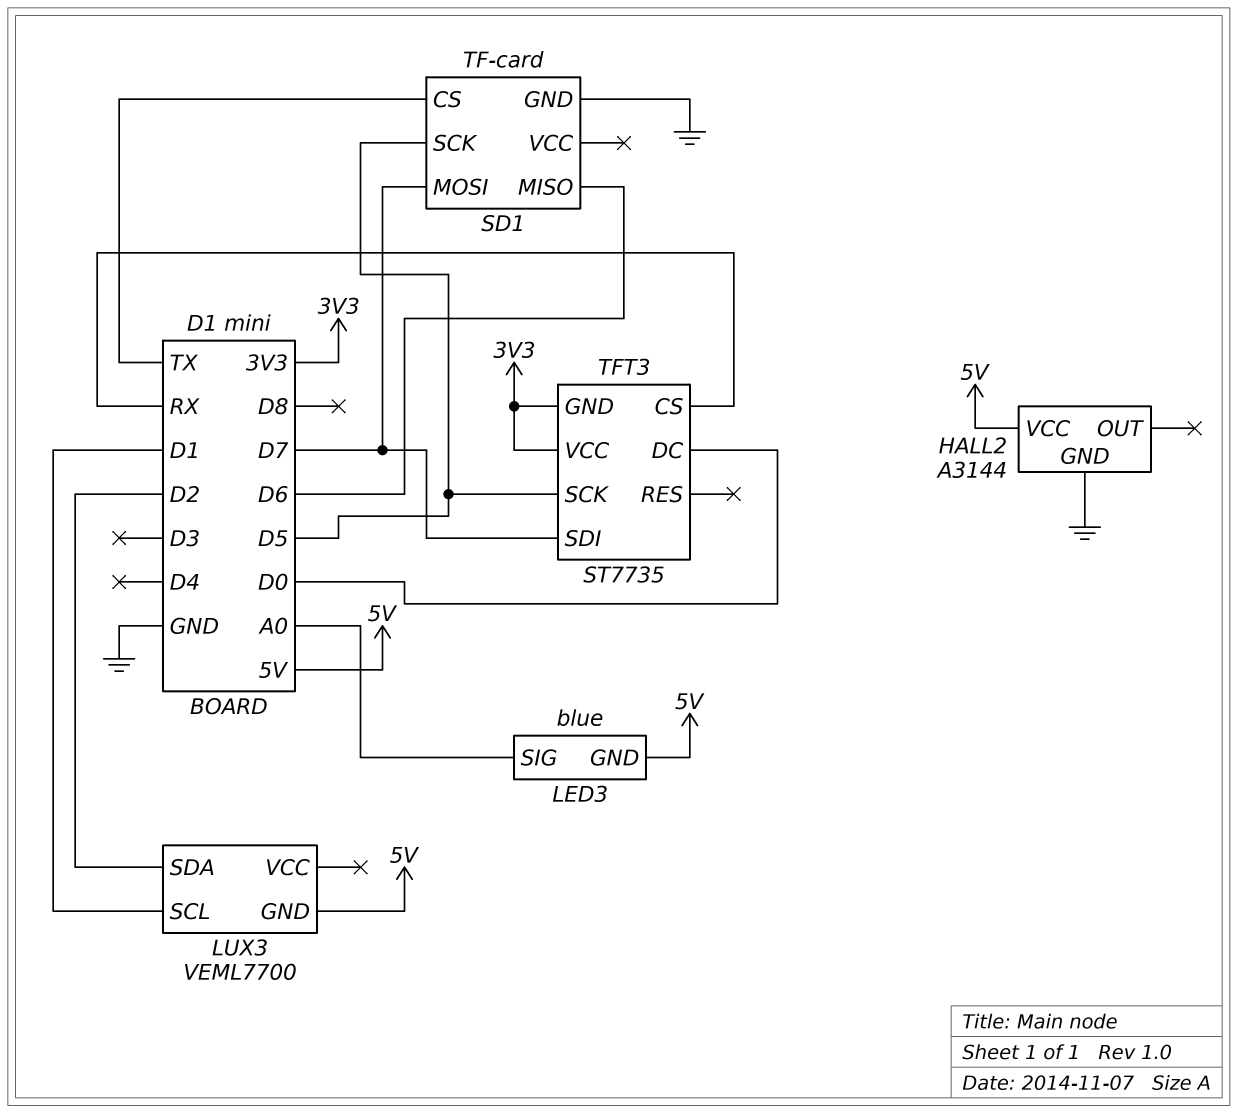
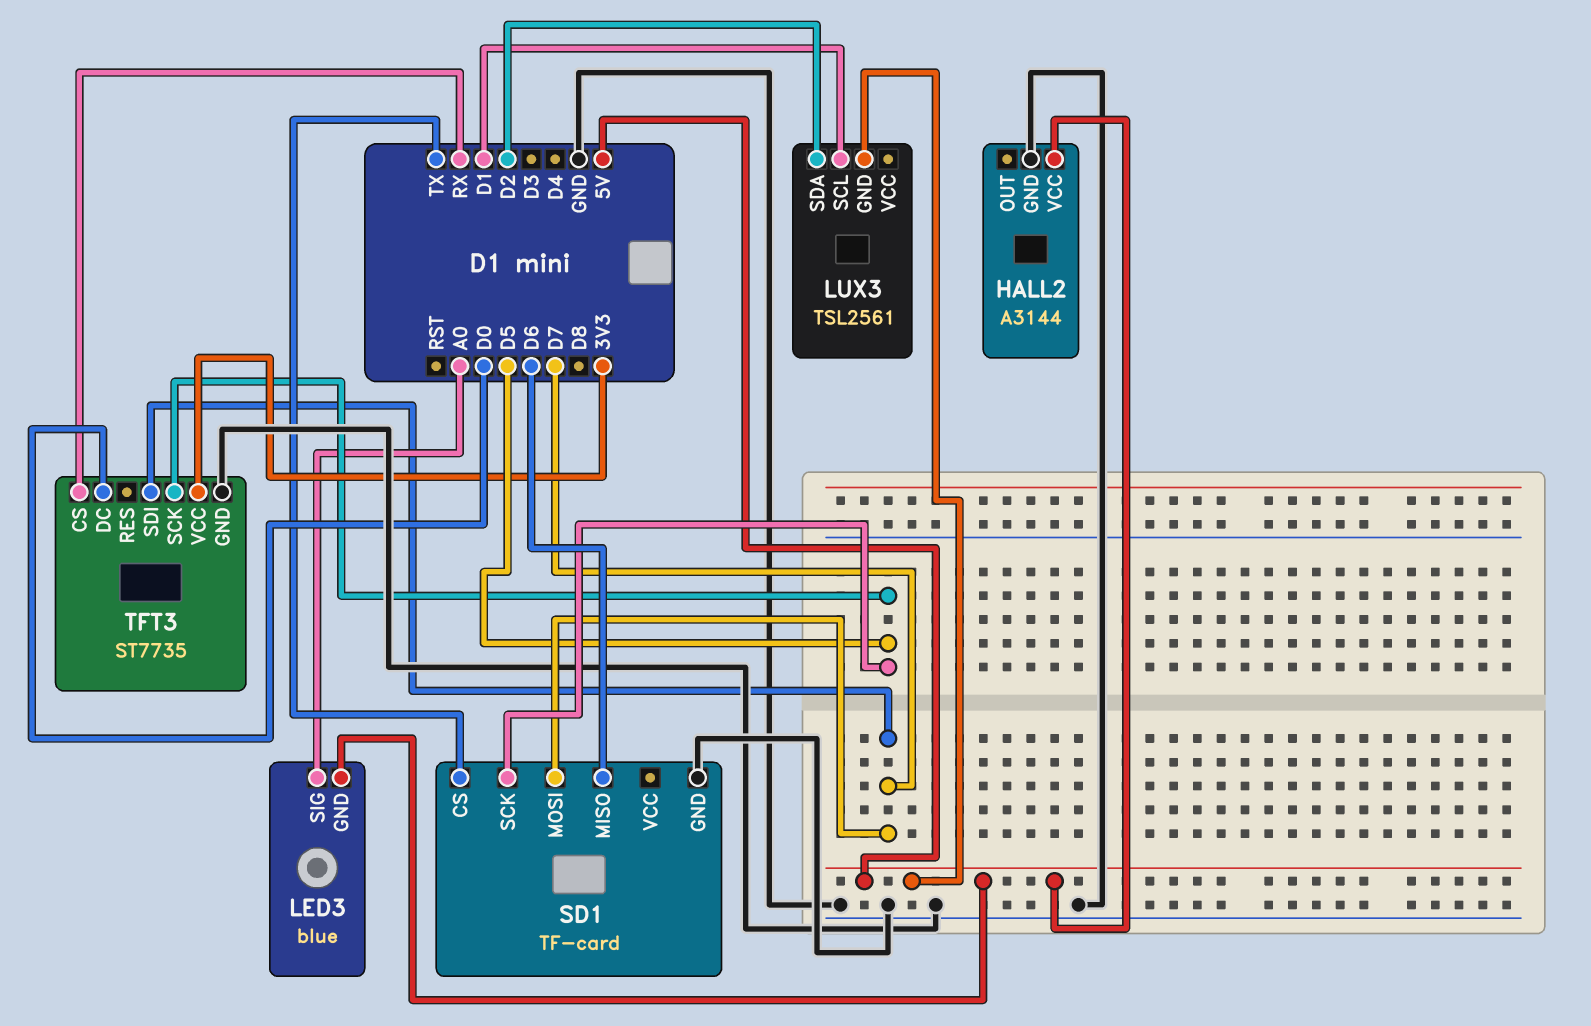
LUX3: VEML7700 -> TSL2561
TFT3 pin GND: 3V3 -> GND

